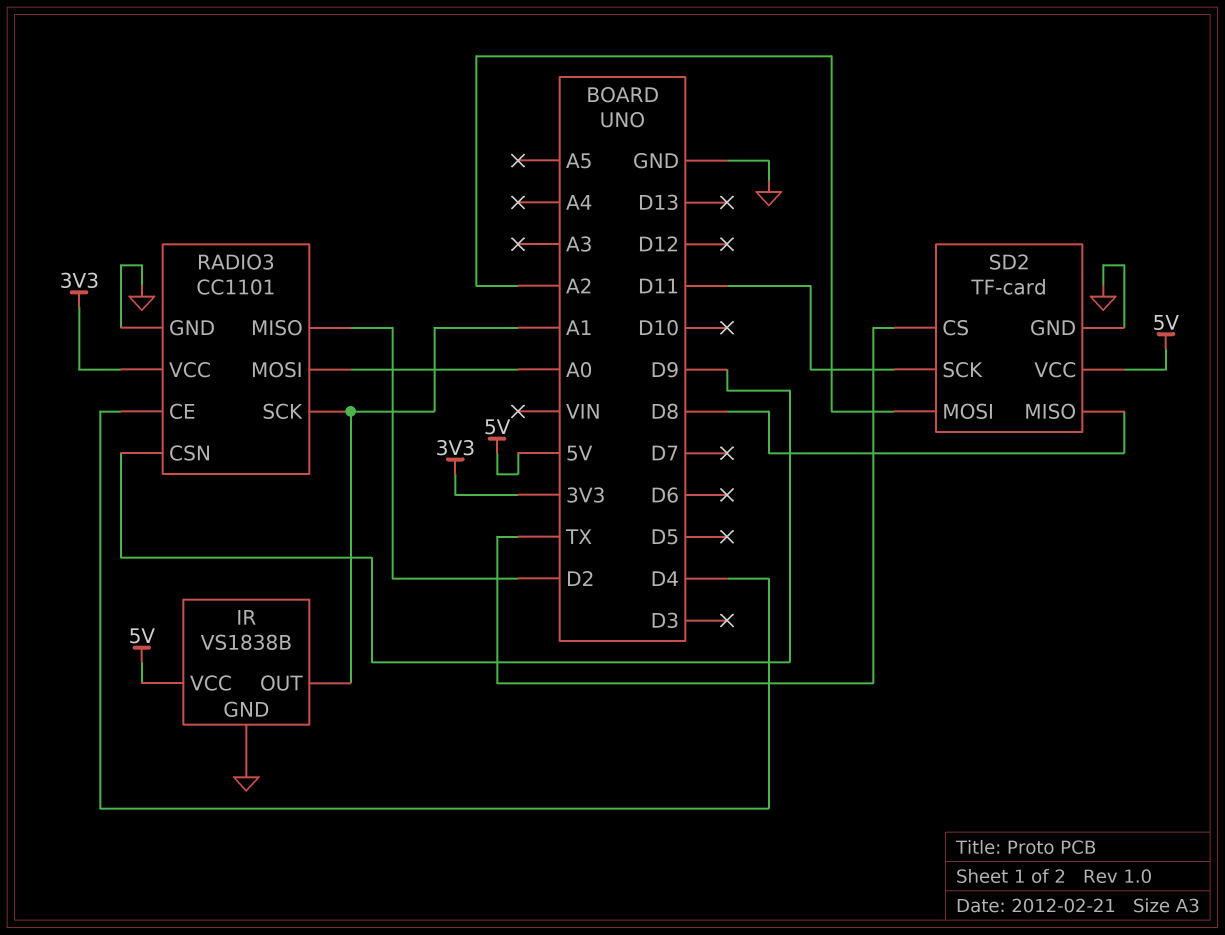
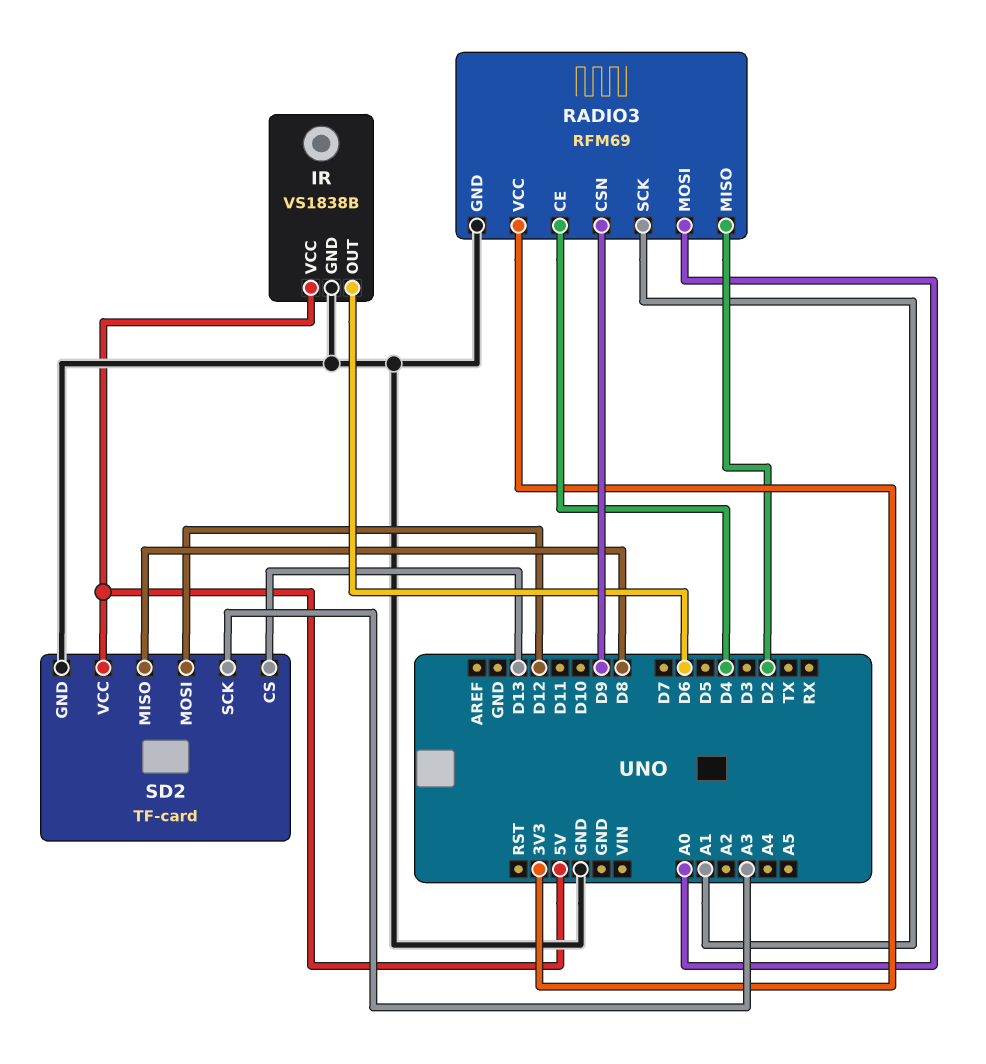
IR pin OUT: A1 -> D6
RADIO3: CC1101 -> RFM69
SD2 pin CS: TX -> D13
SD2 pin MOSI: A2 -> D12
SD2 pin SCK: D11 -> A3

